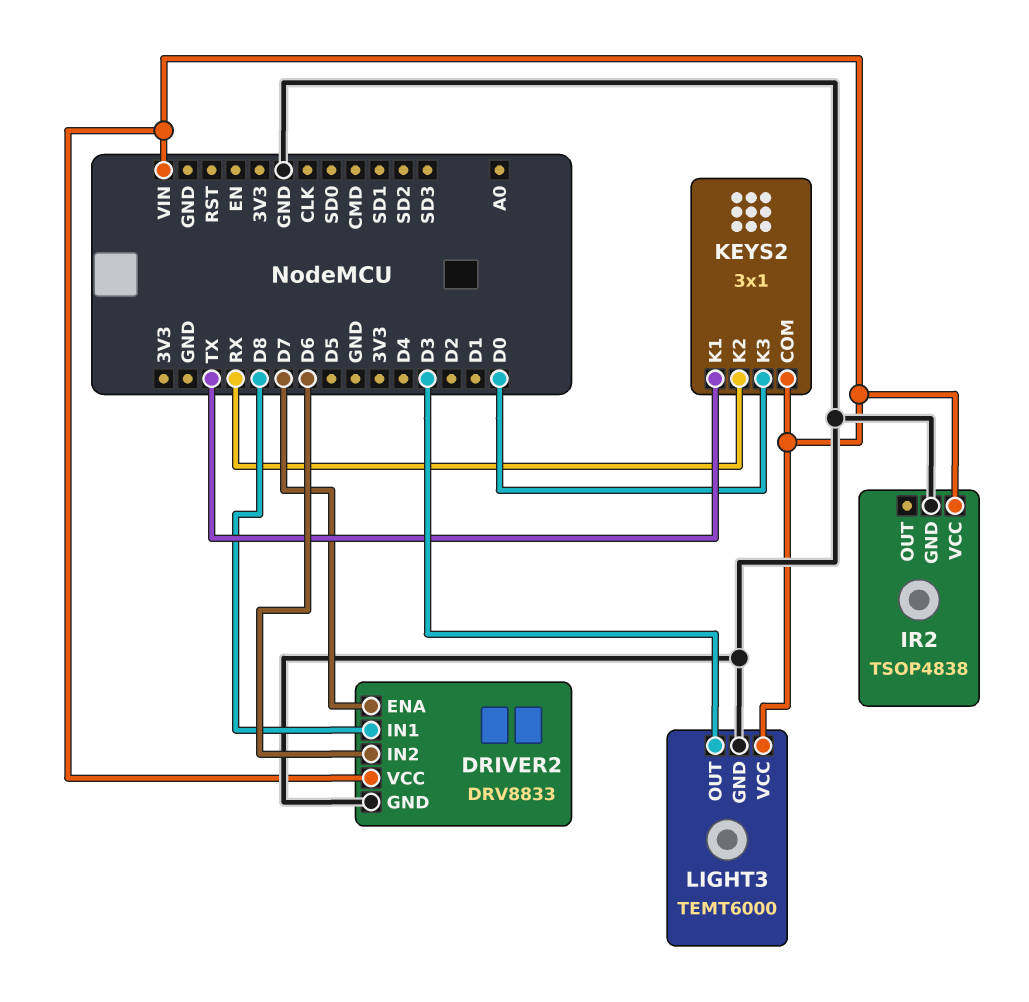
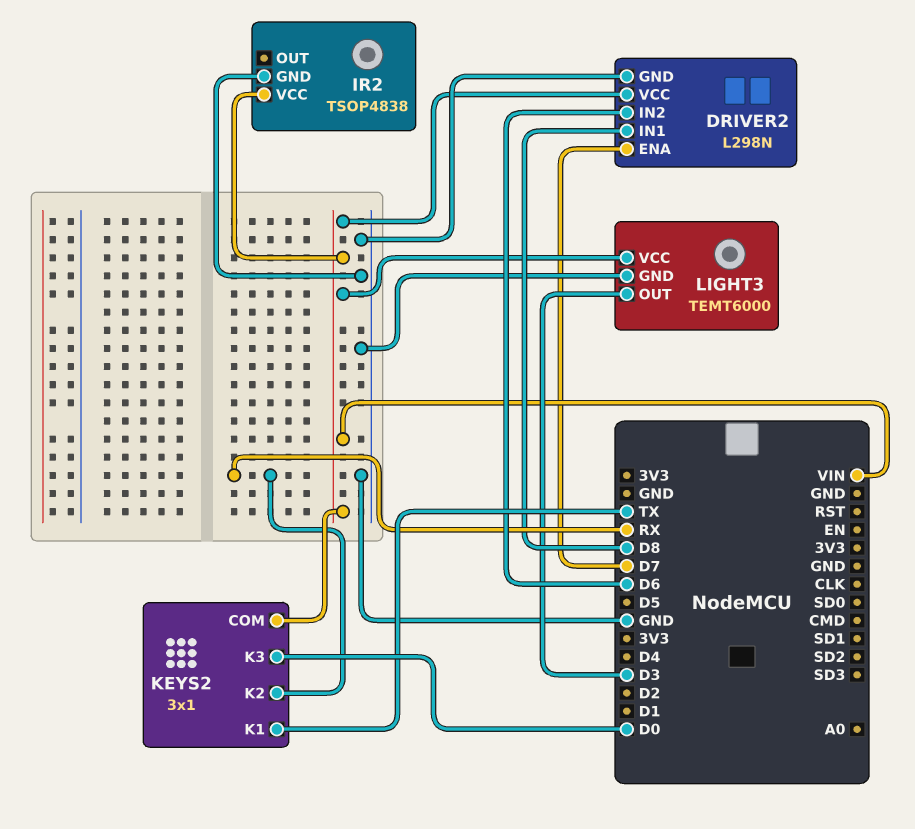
DRIVER2: DRV8833 -> L298N

